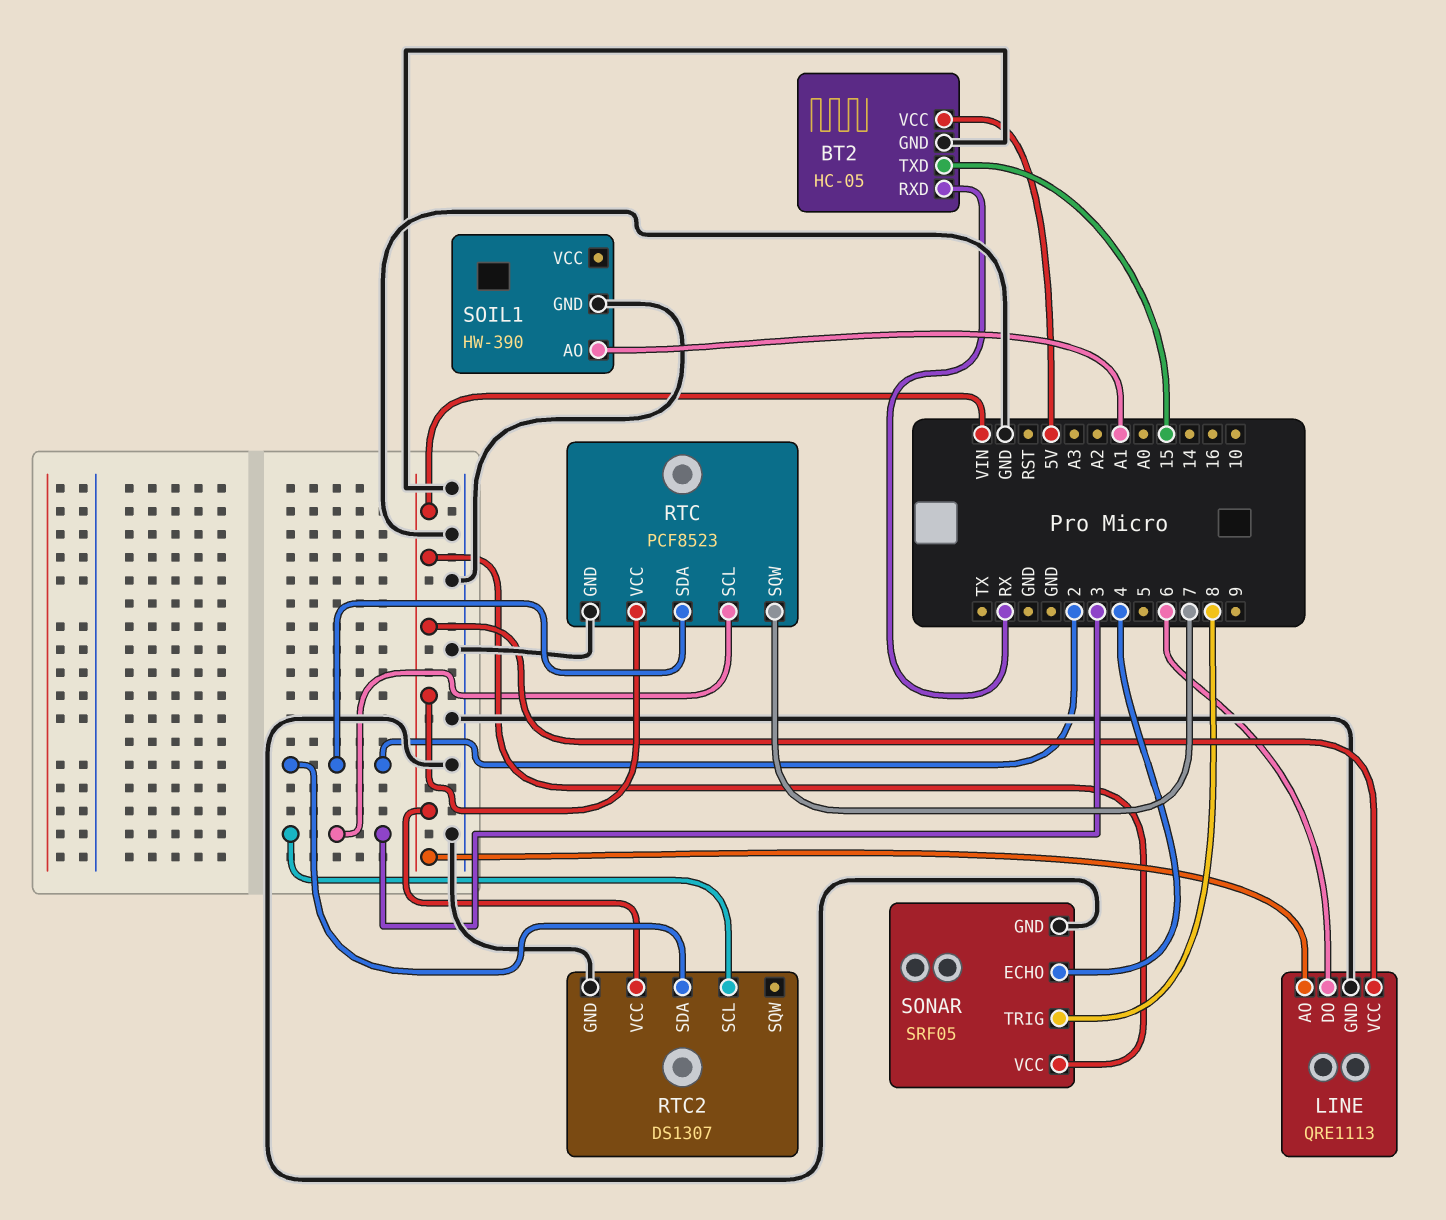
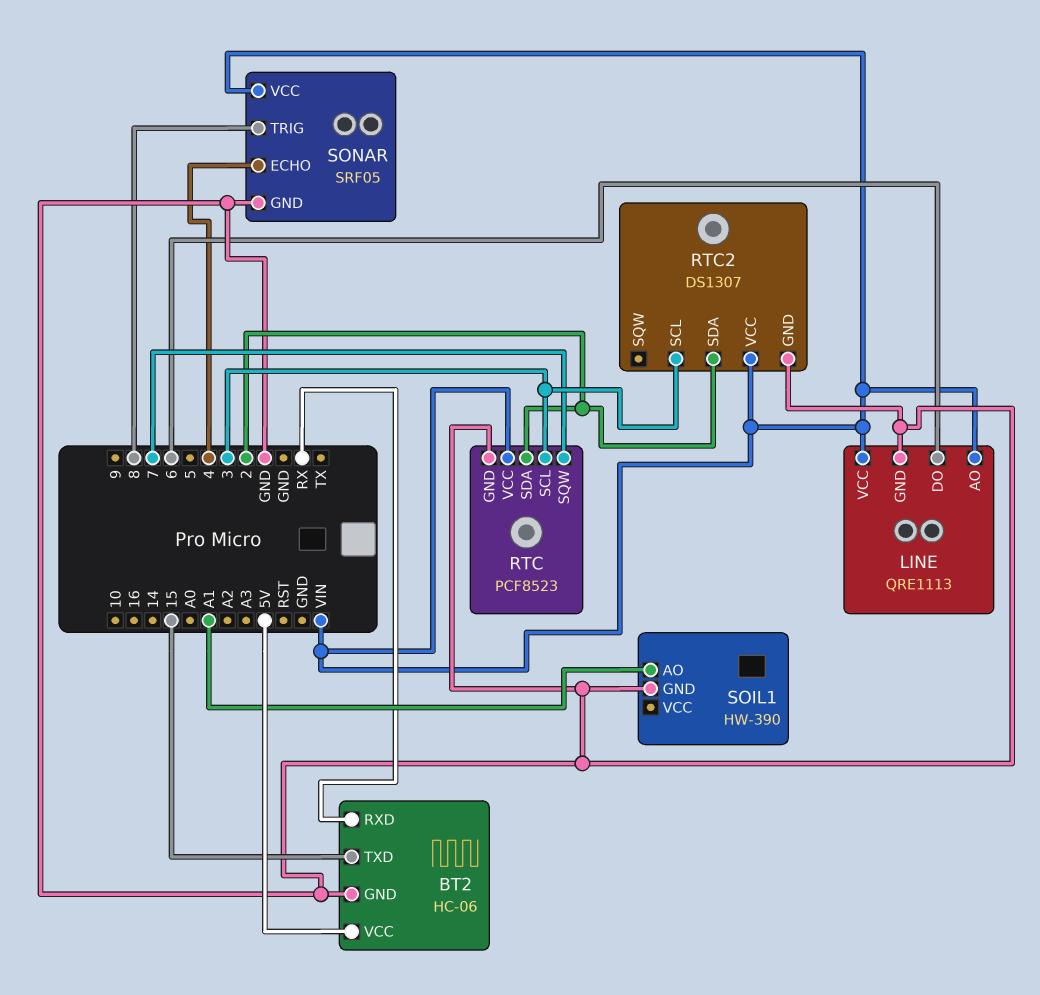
BT2: HC-05 -> HC-06

